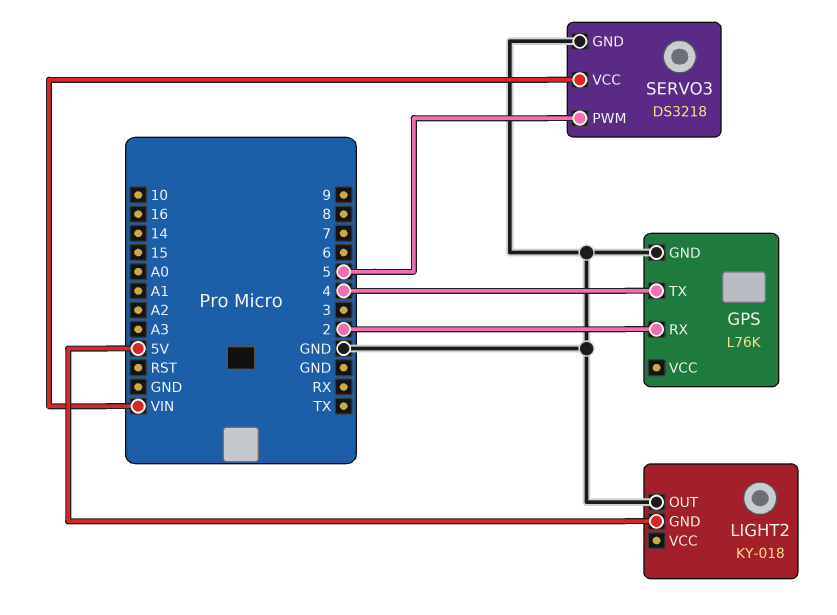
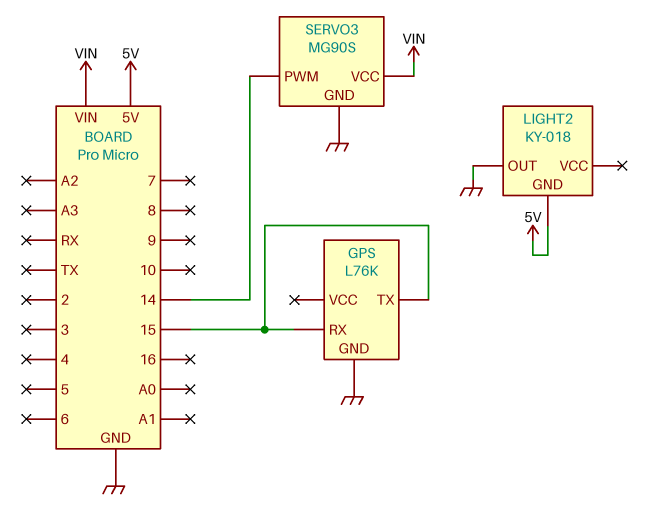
GPS pin RX: 2 -> 15
GPS pin TX: 4 -> 15
SERVO3: DS3218 -> MG90S
SERVO3 pin PWM: 5 -> 14

